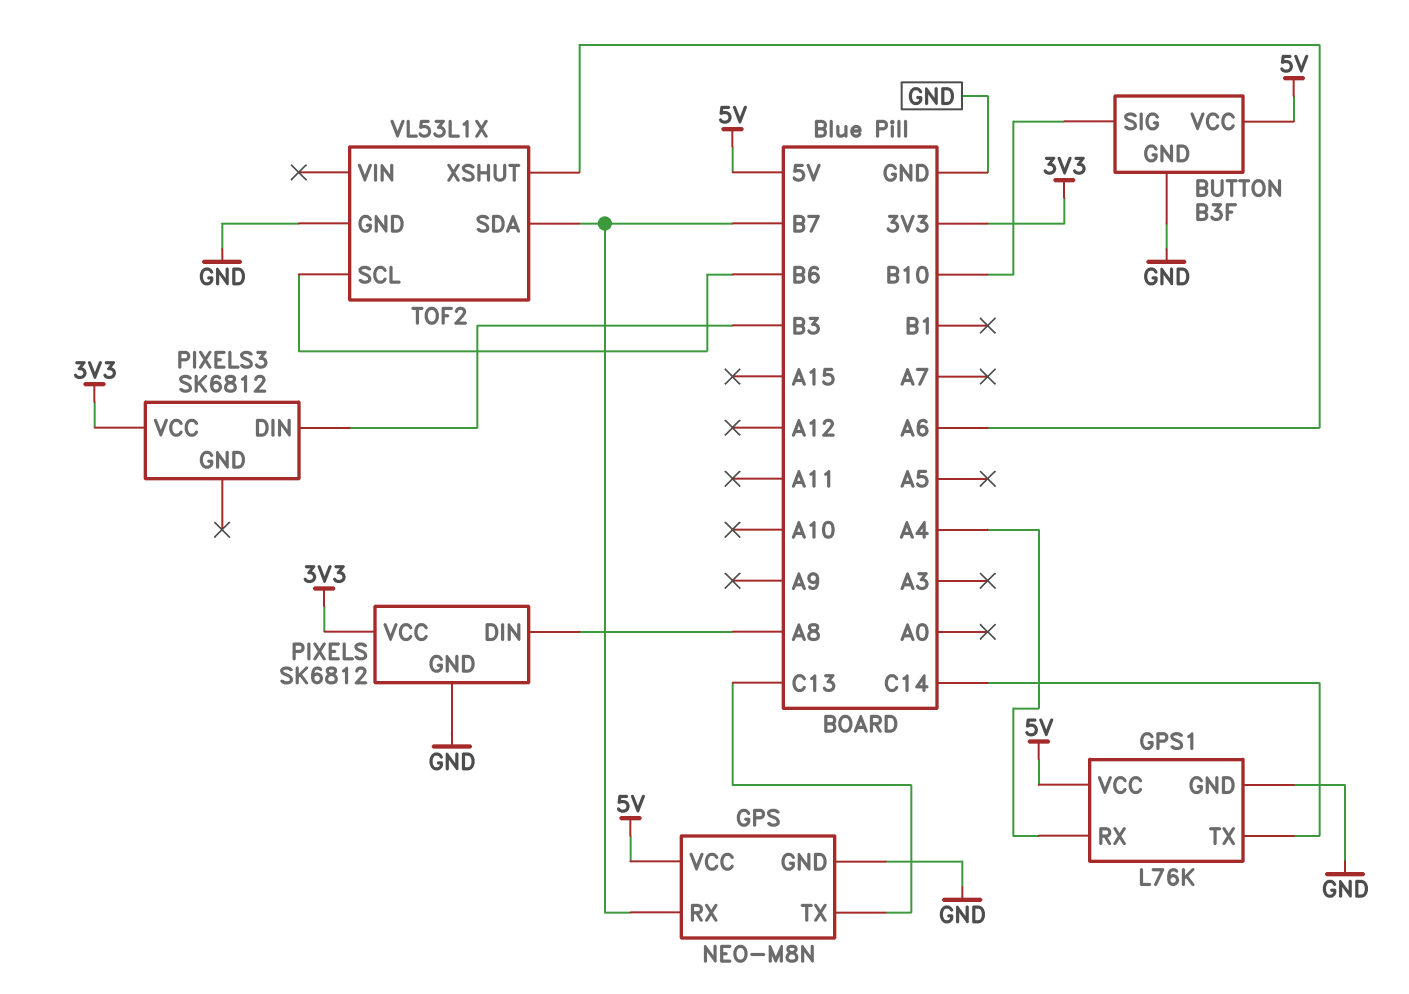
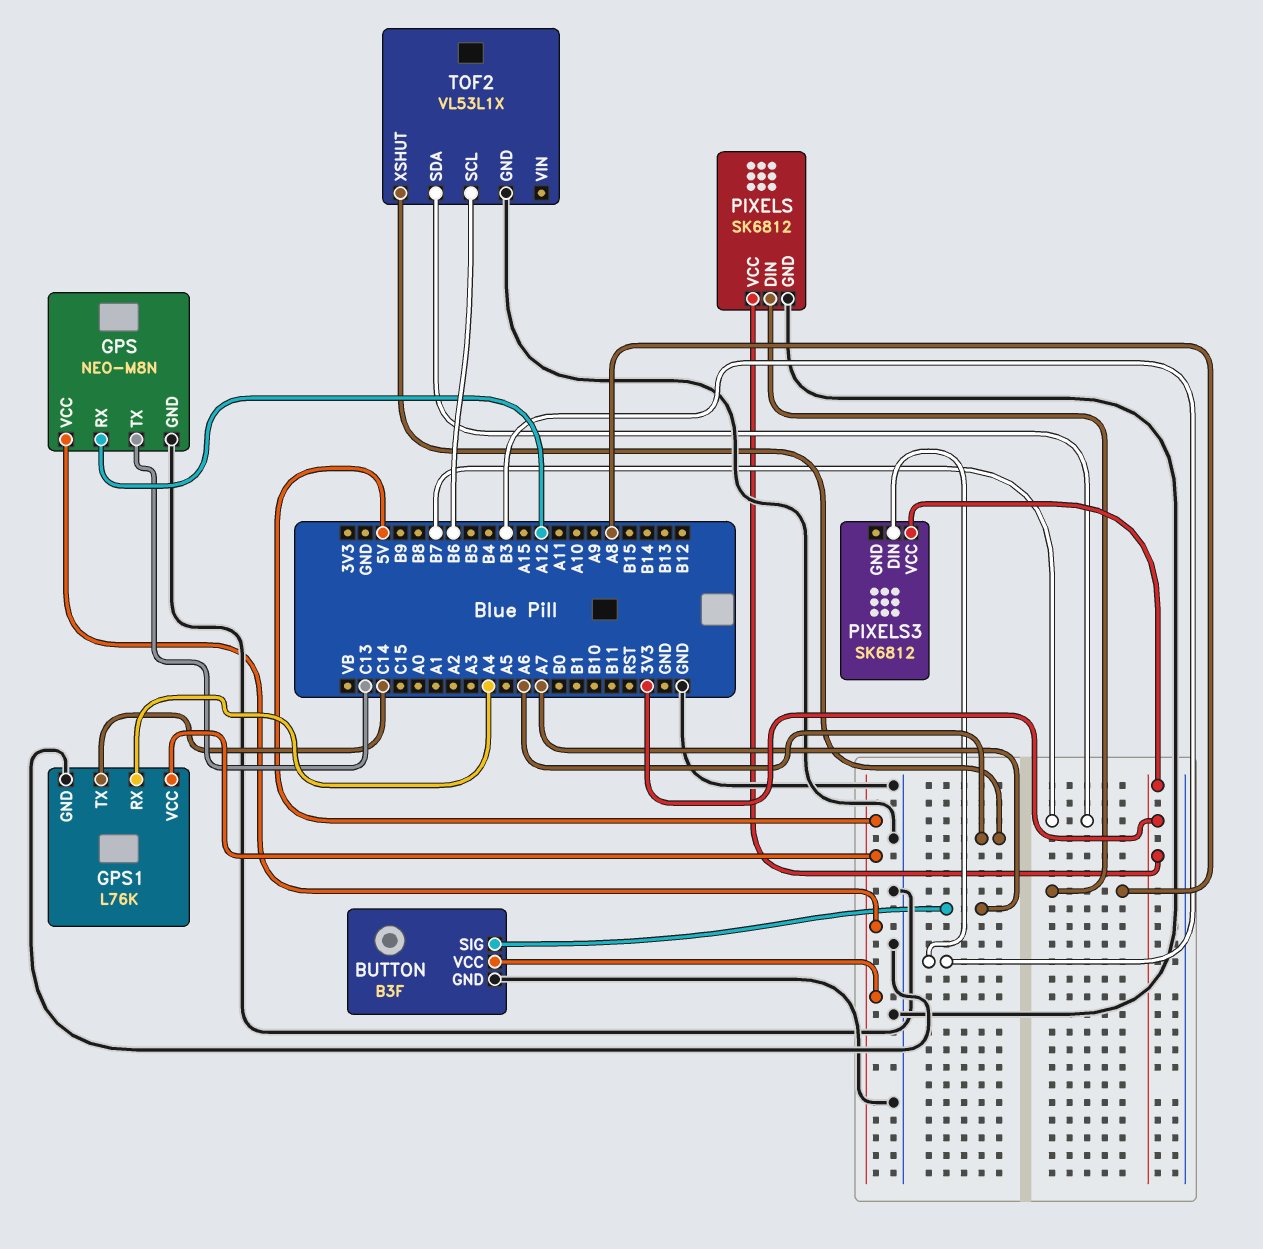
BUTTON pin SIG: B10 -> A7
GPS pin RX: B7 -> A12

